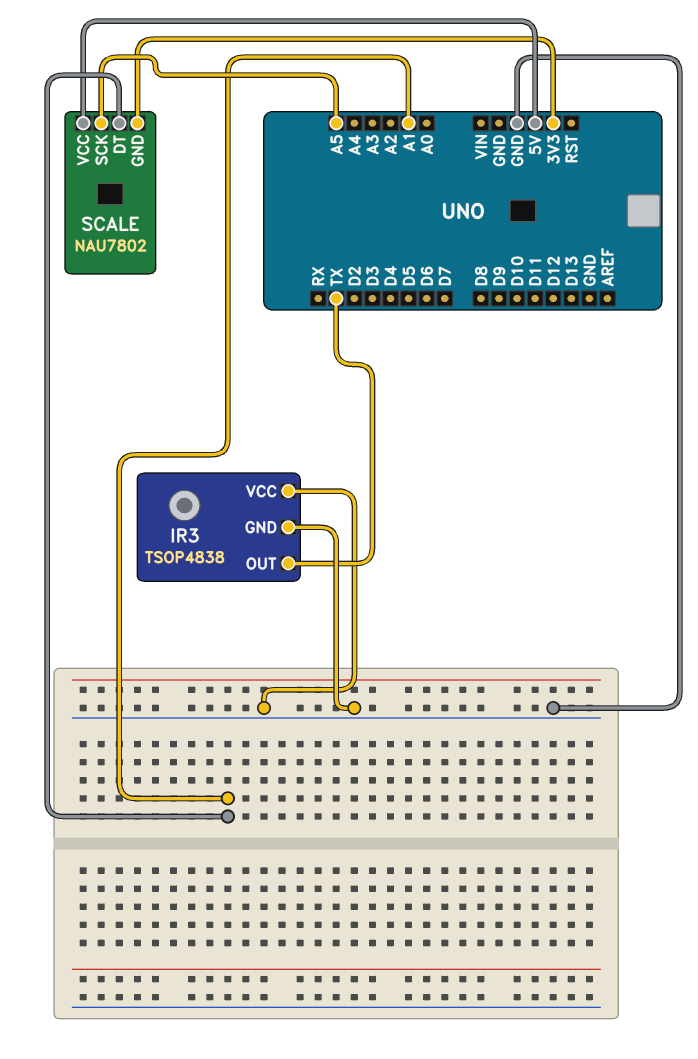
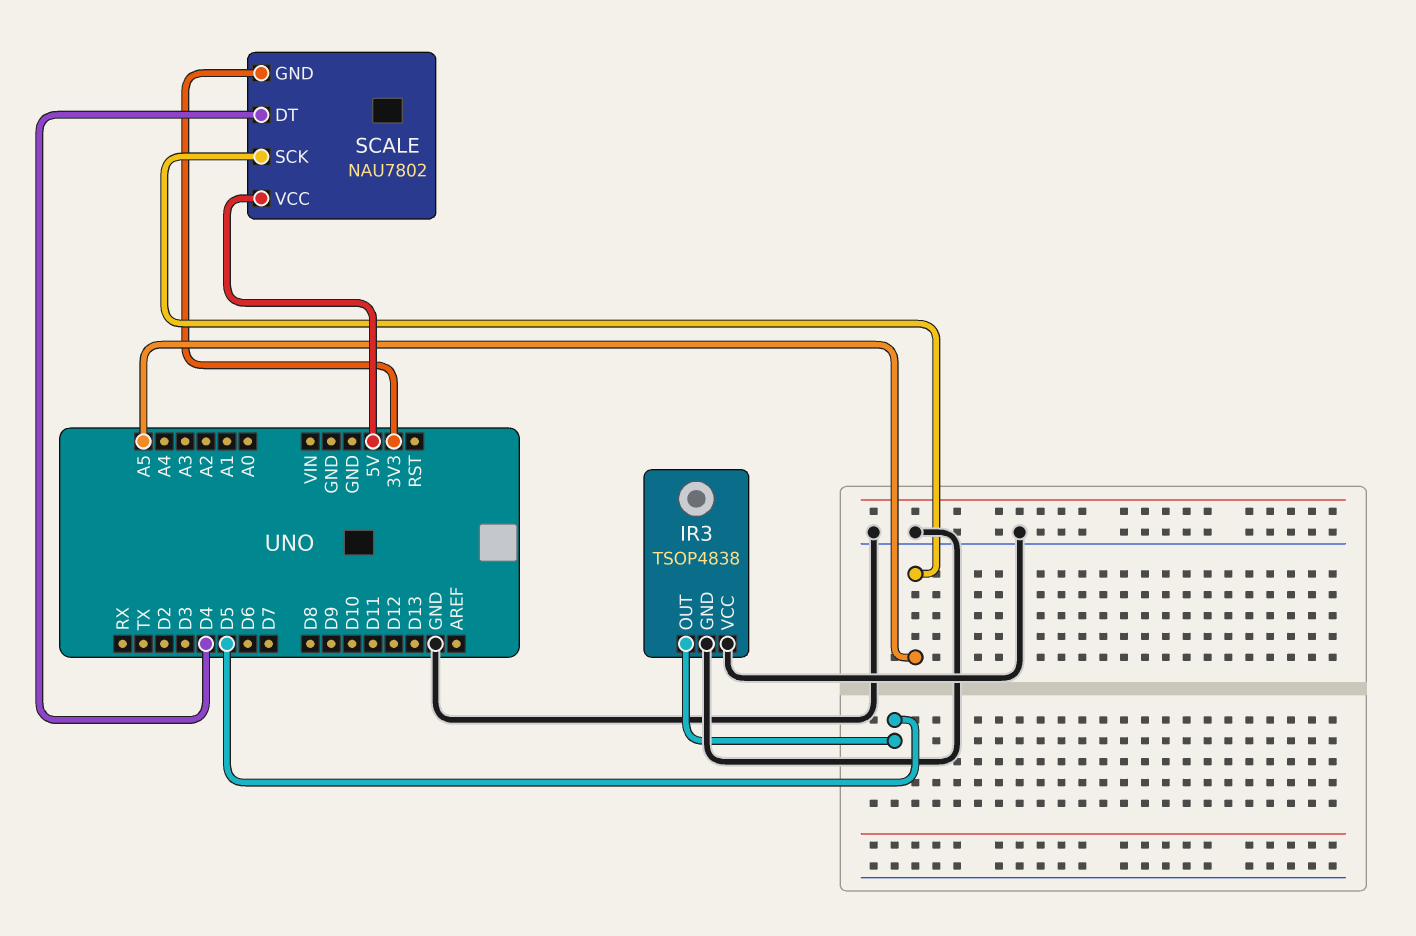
IR3 pin OUT: TX -> D5
SCALE pin DT: A1 -> D4

